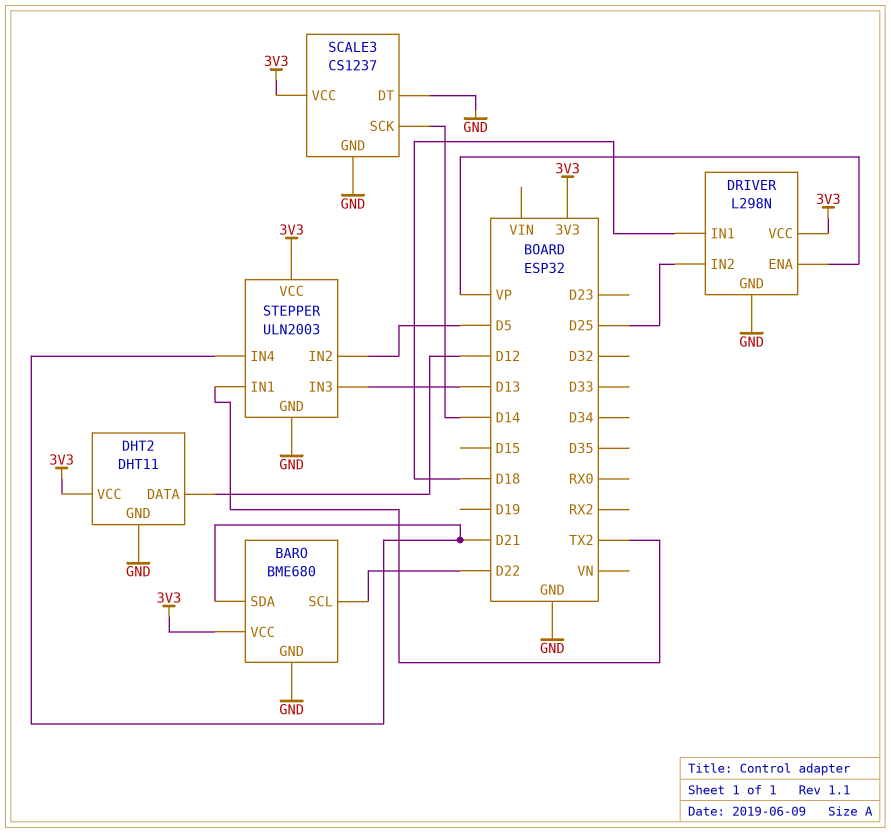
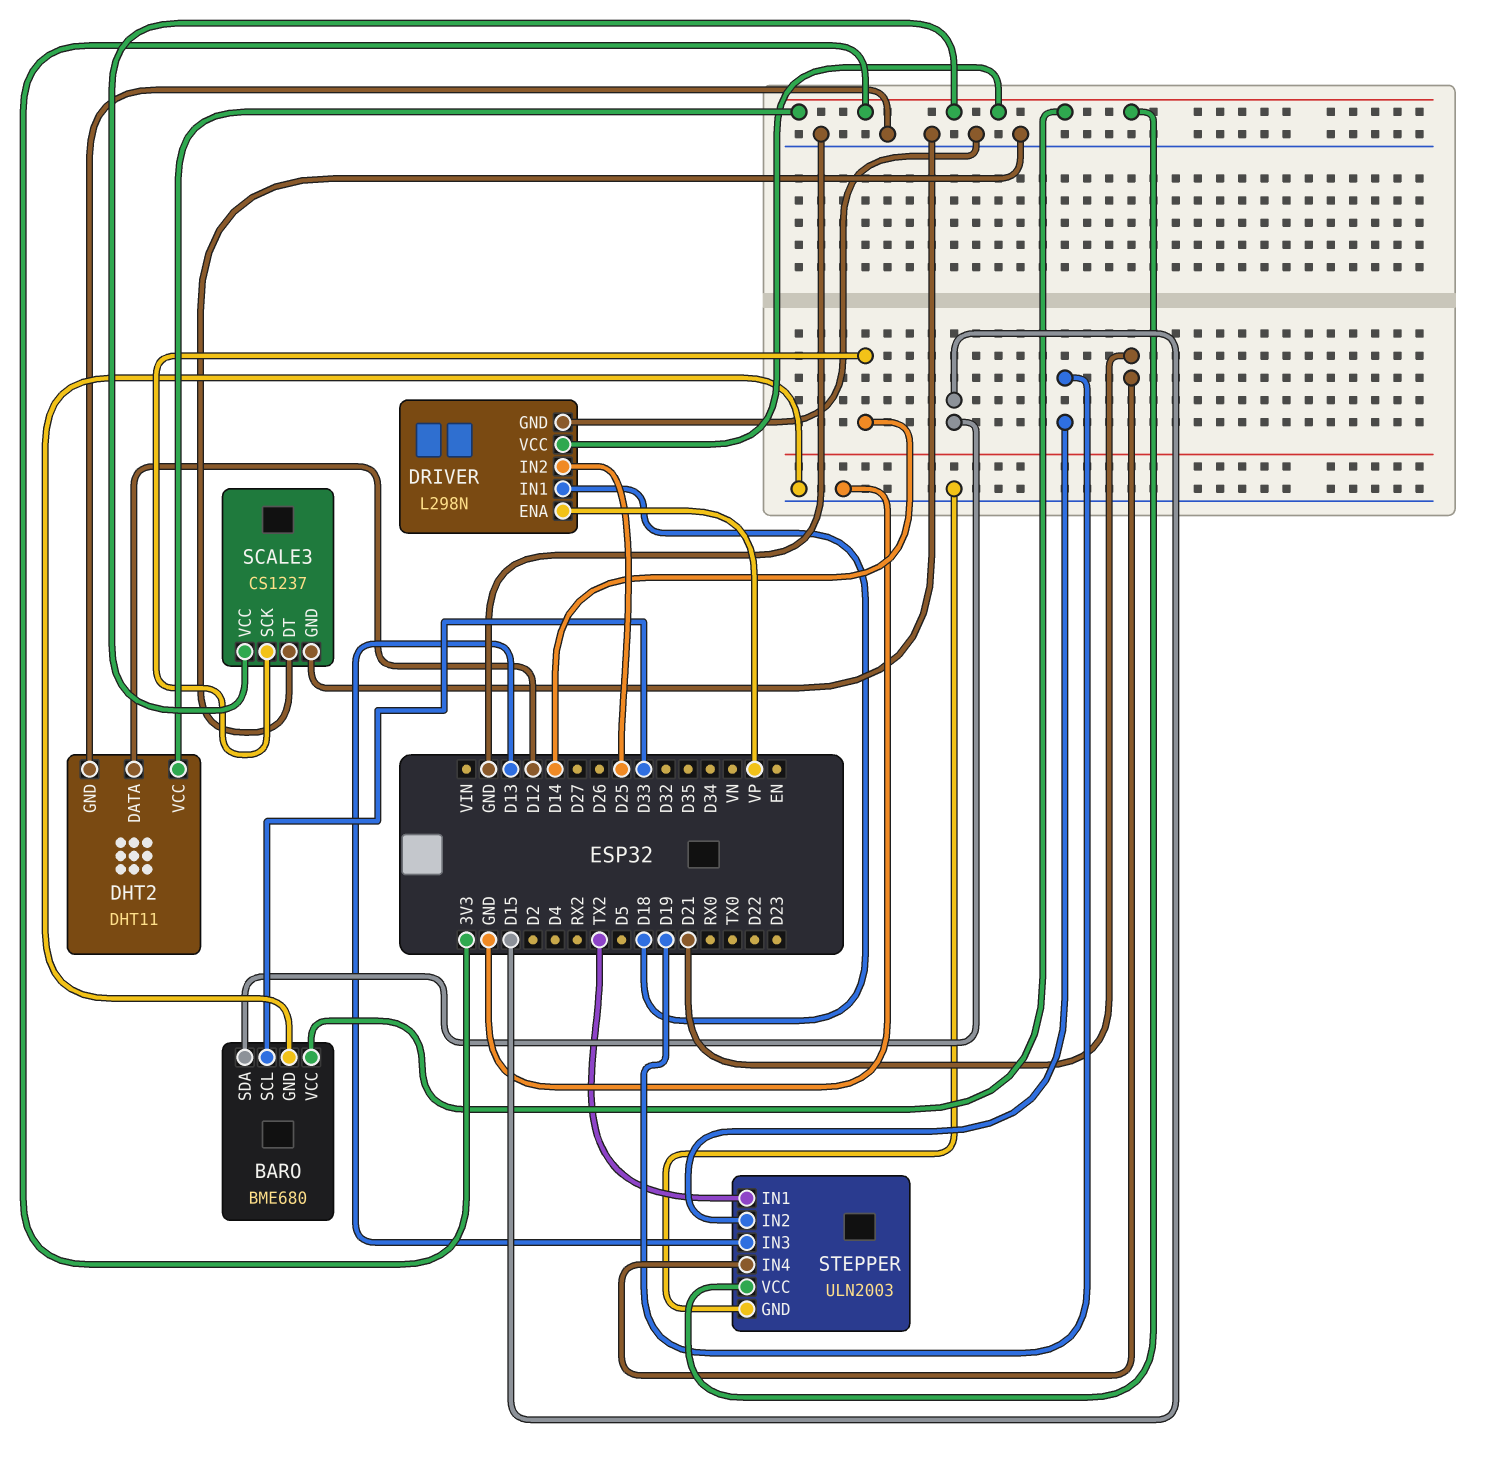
BARO pin SCL: D22 -> D33
BARO pin SDA: D21 -> D15
STEPPER pin IN2: D5 -> D19

